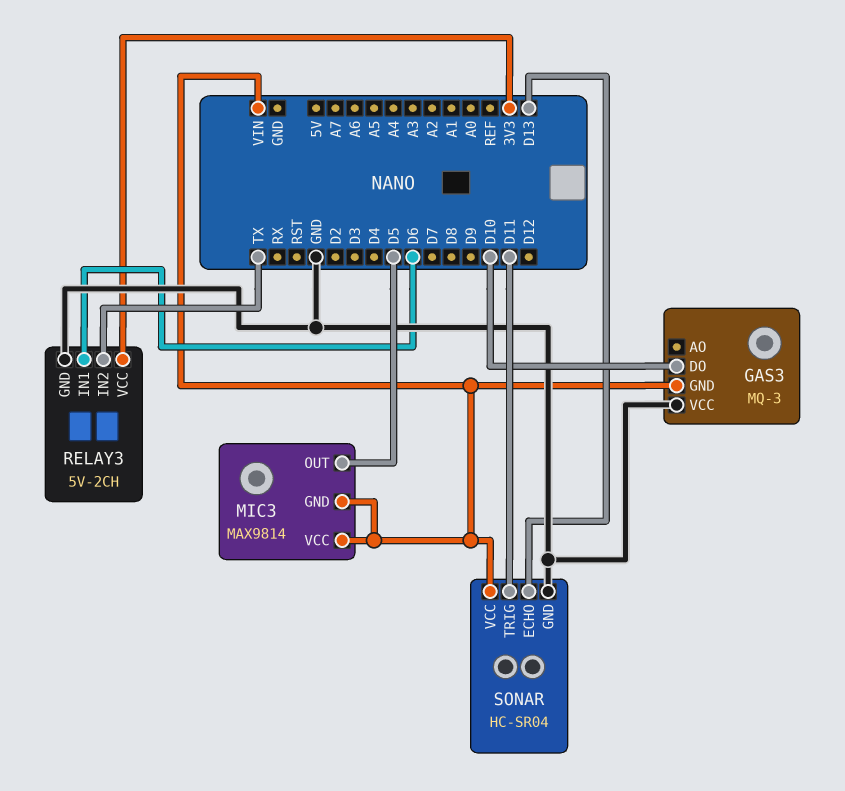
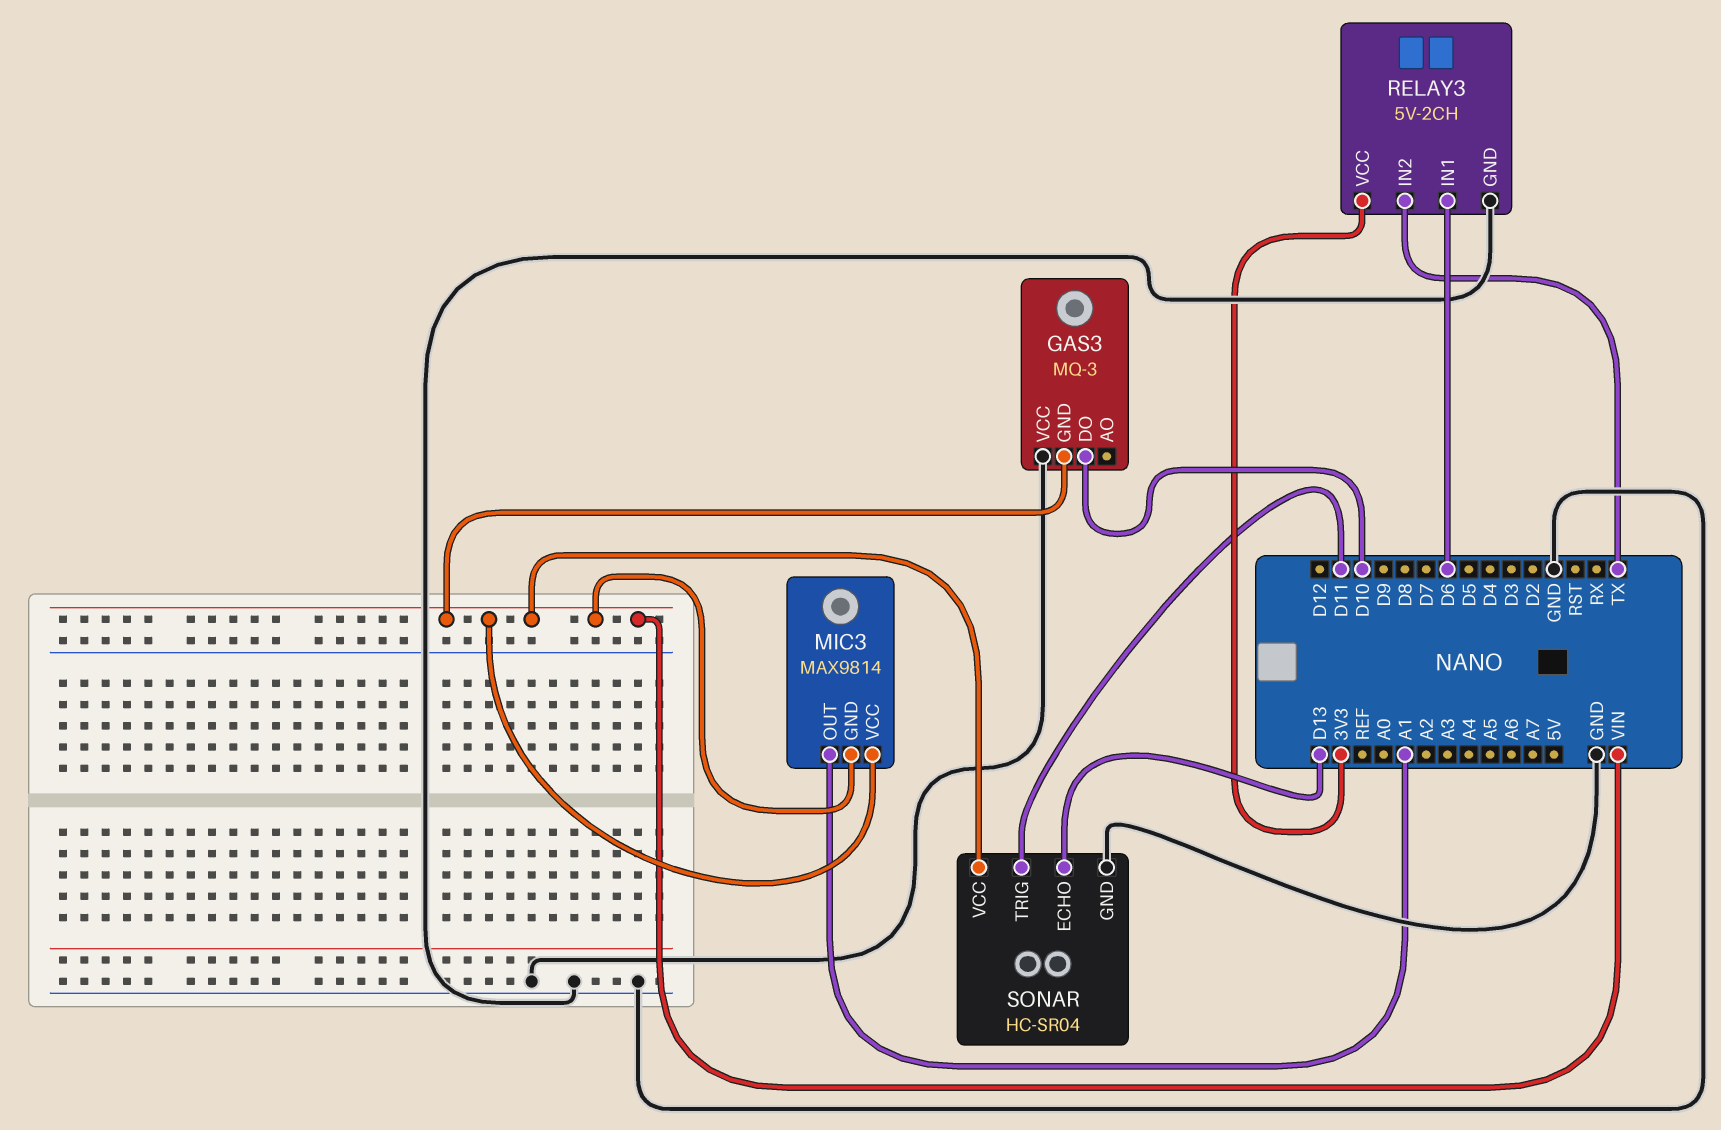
MIC3 pin OUT: D5 -> A1

